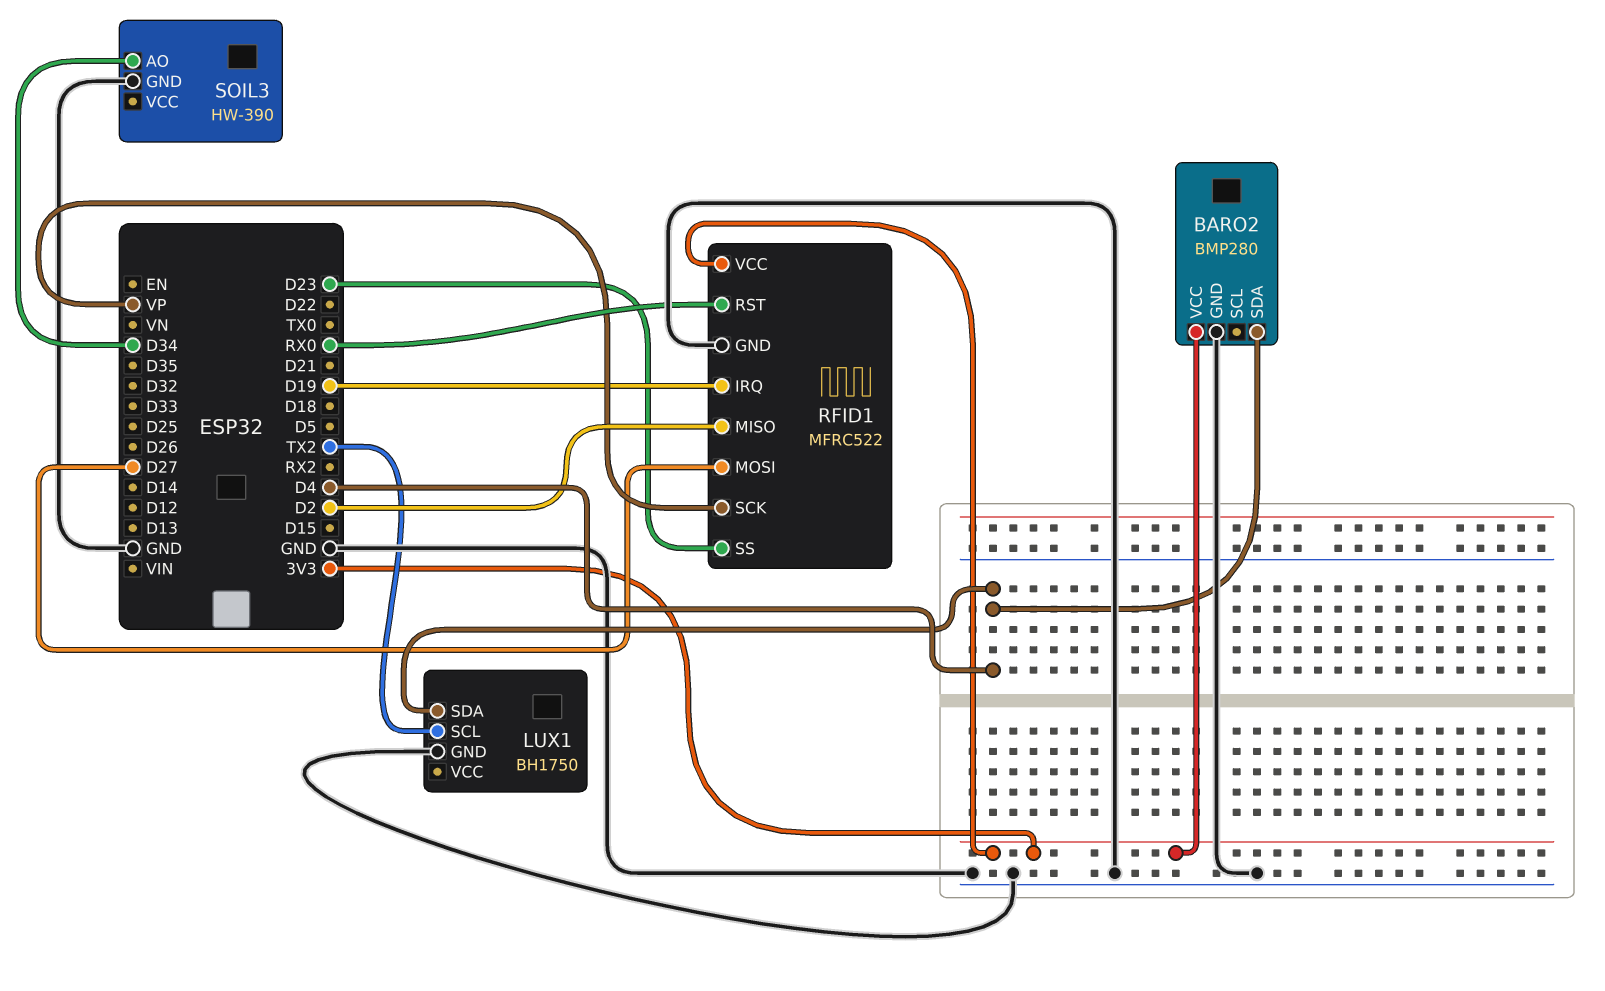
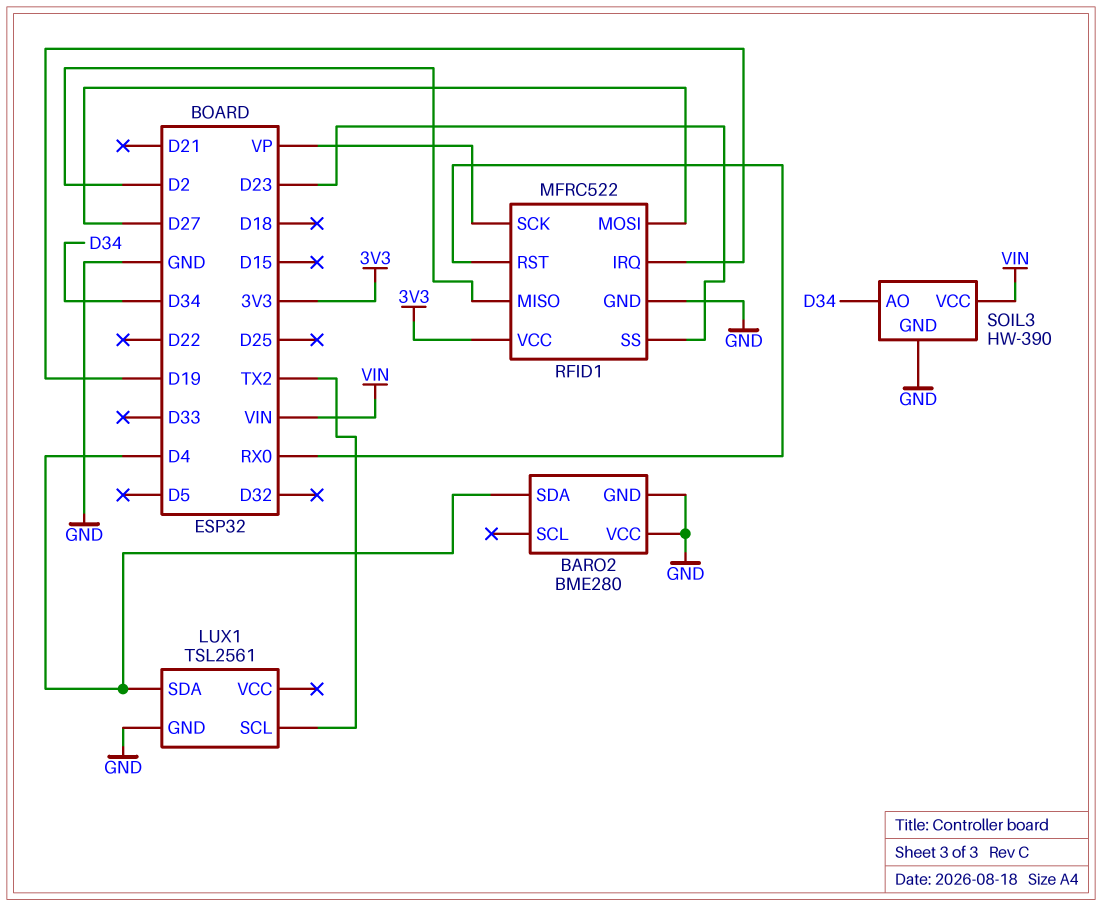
BARO2: BMP280 -> BME280
BARO2 pin VCC: 3V3 -> GND
LUX1: BH1750 -> TSL2561
SOIL3 pin VCC: none -> VIN

